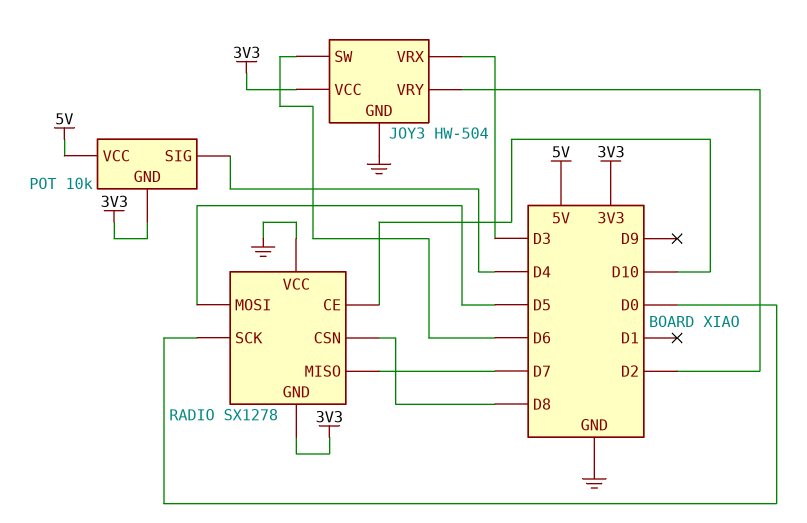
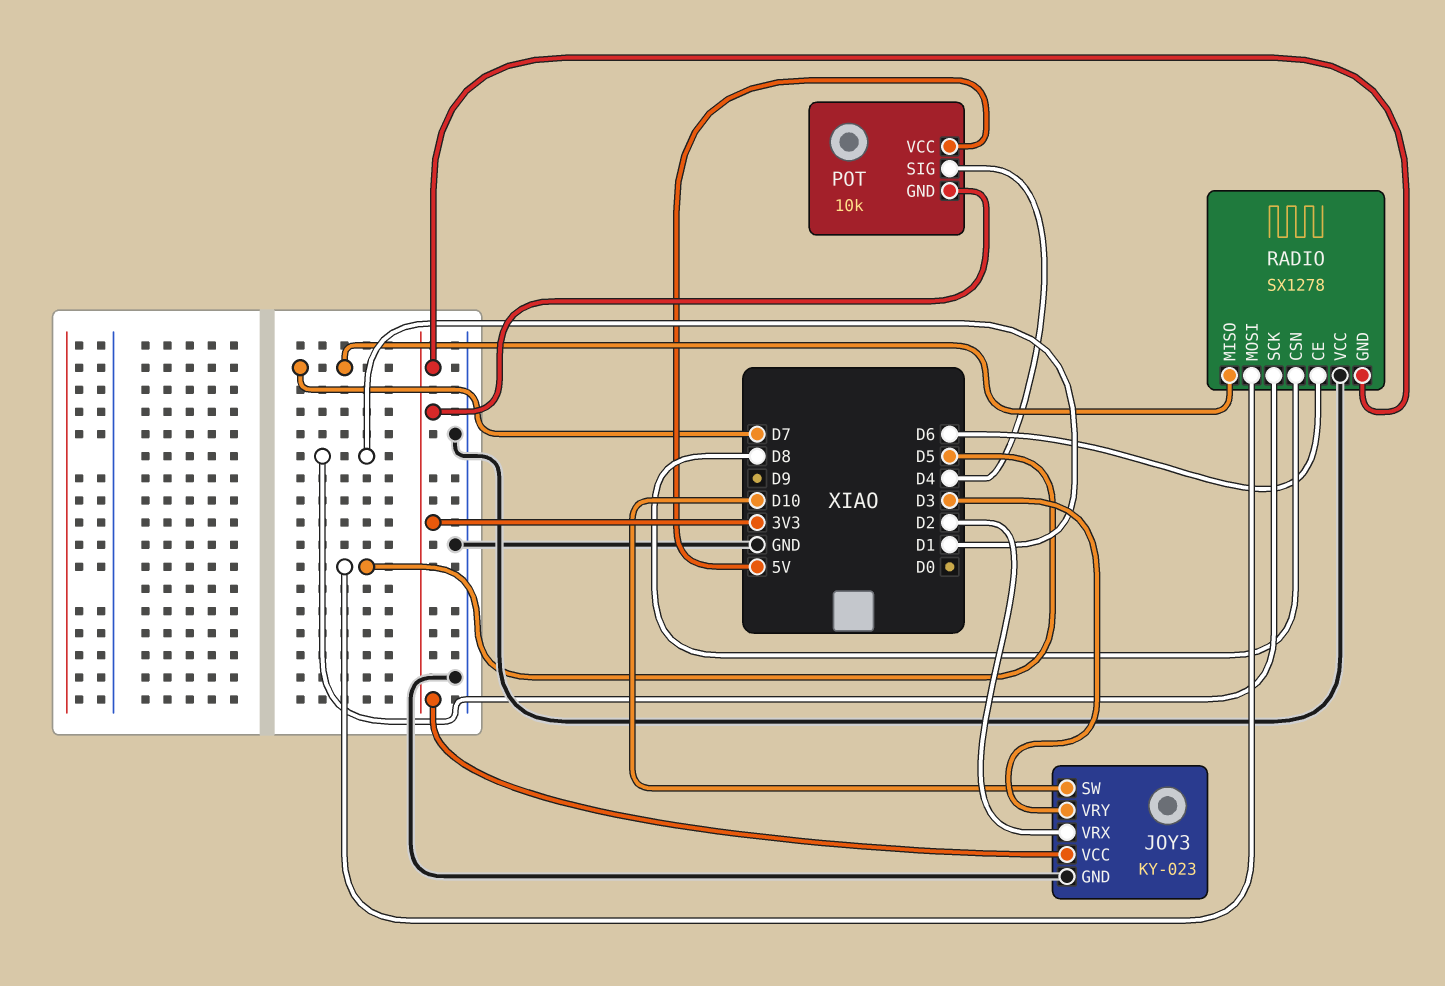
JOY3: HW-504 -> KY-023
JOY3 pin SW: D6 -> D10
JOY3 pin VRX: D3 -> D2
JOY3 pin VRY: D2 -> D3
RADIO pin CE: D10 -> D6
RADIO pin SCK: D0 -> D1

